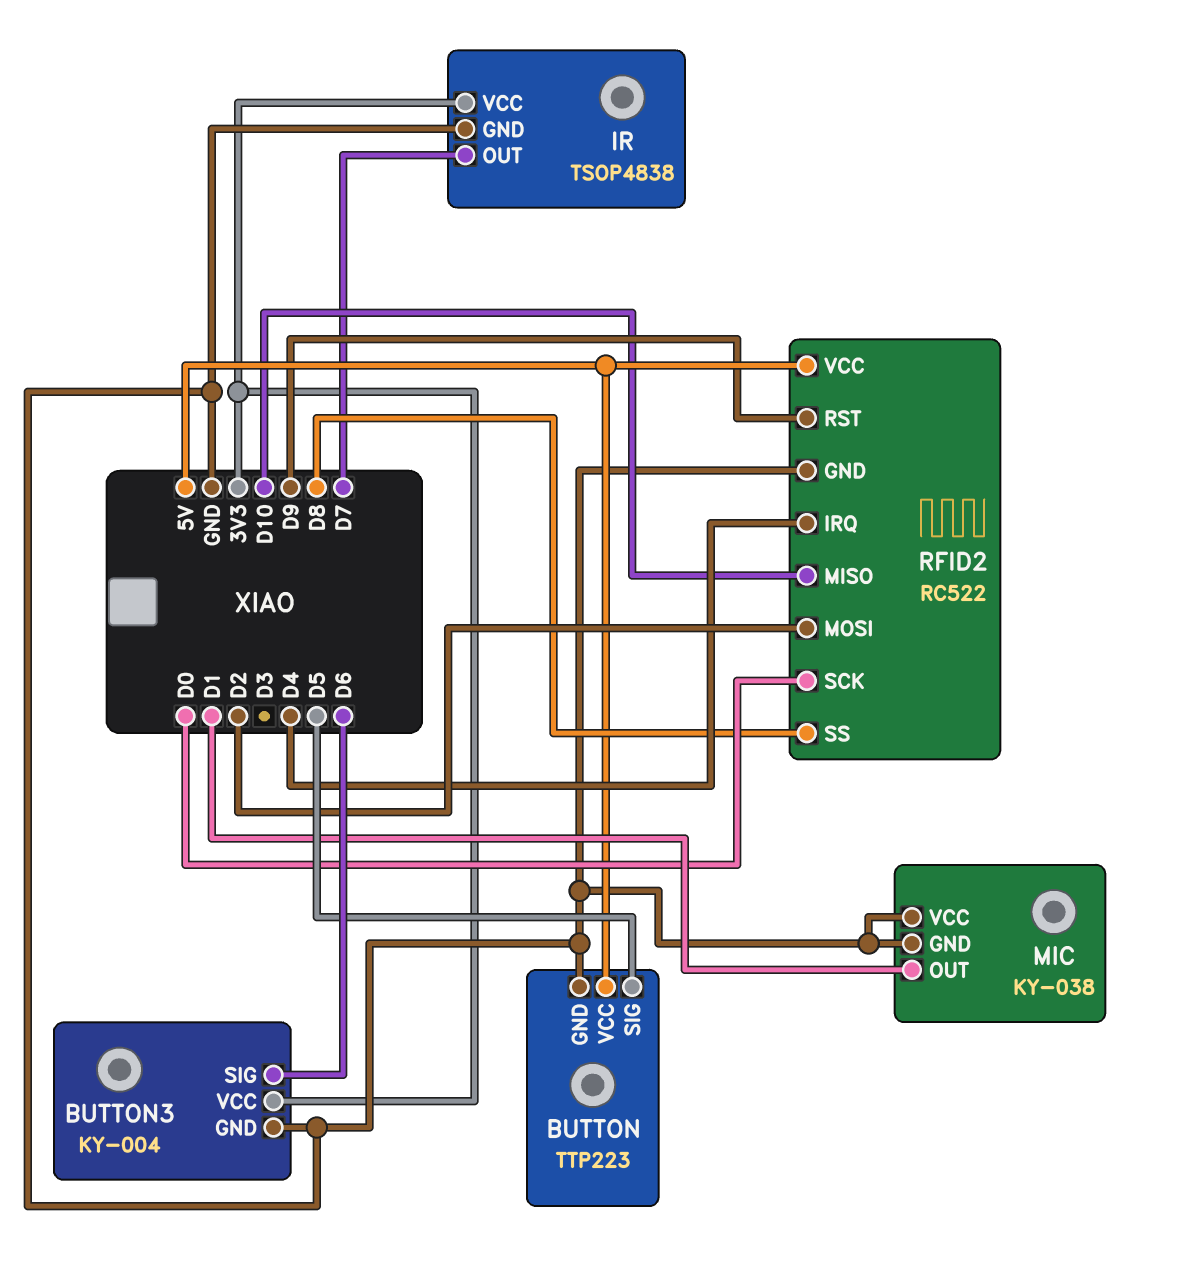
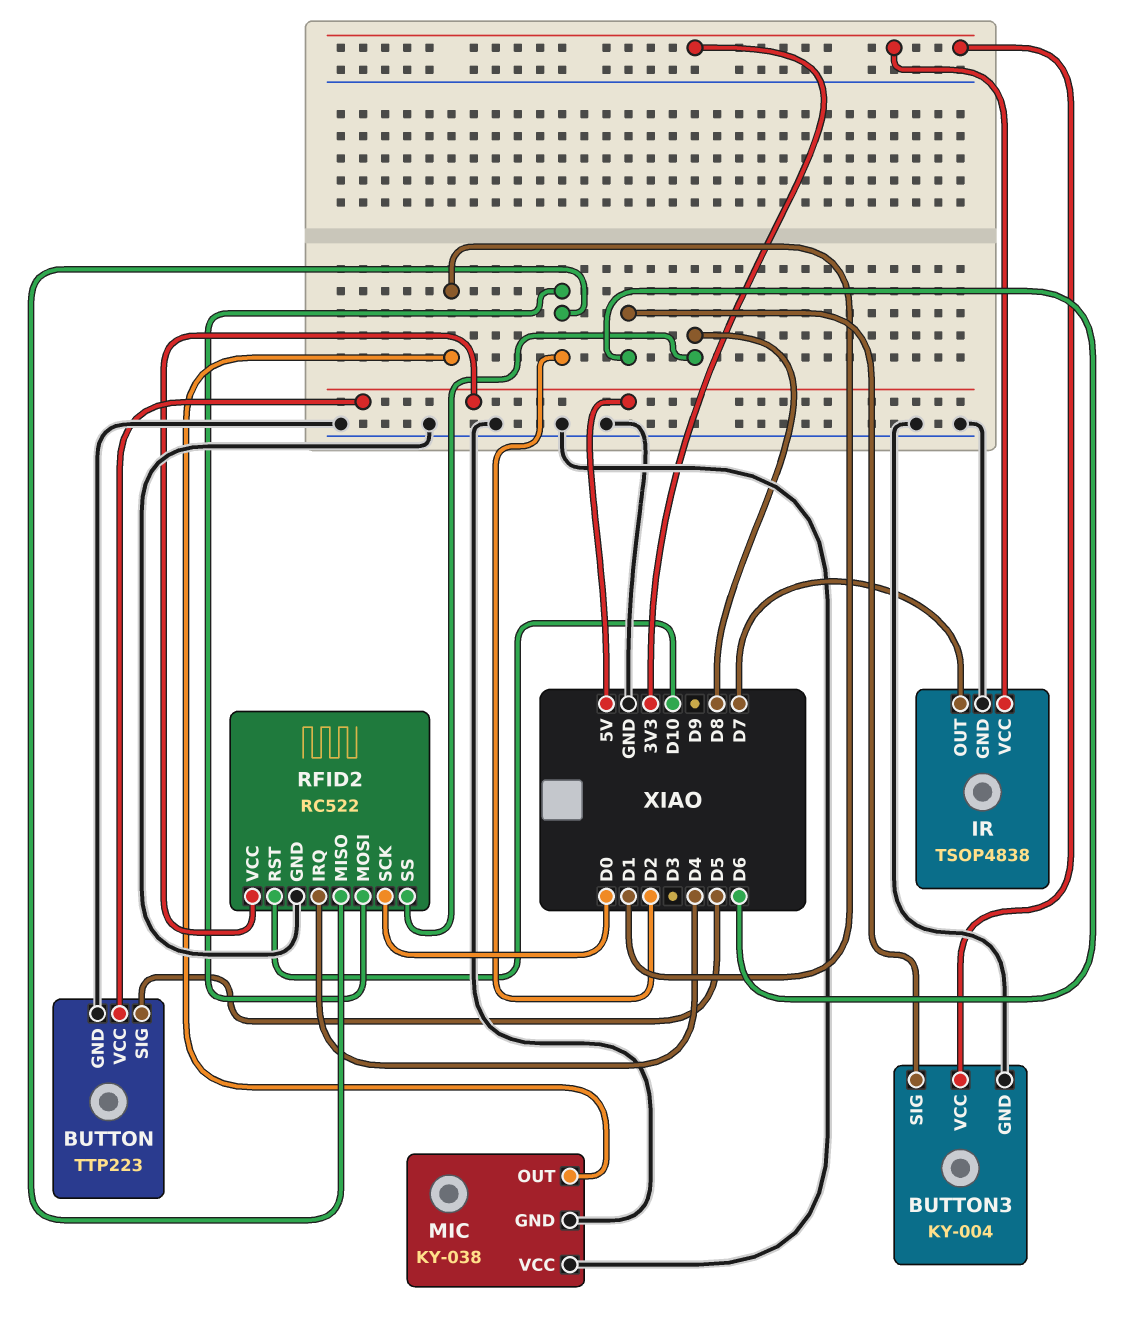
RFID2 pin MISO: D10 -> D2
RFID2 pin RST: D9 -> D10

